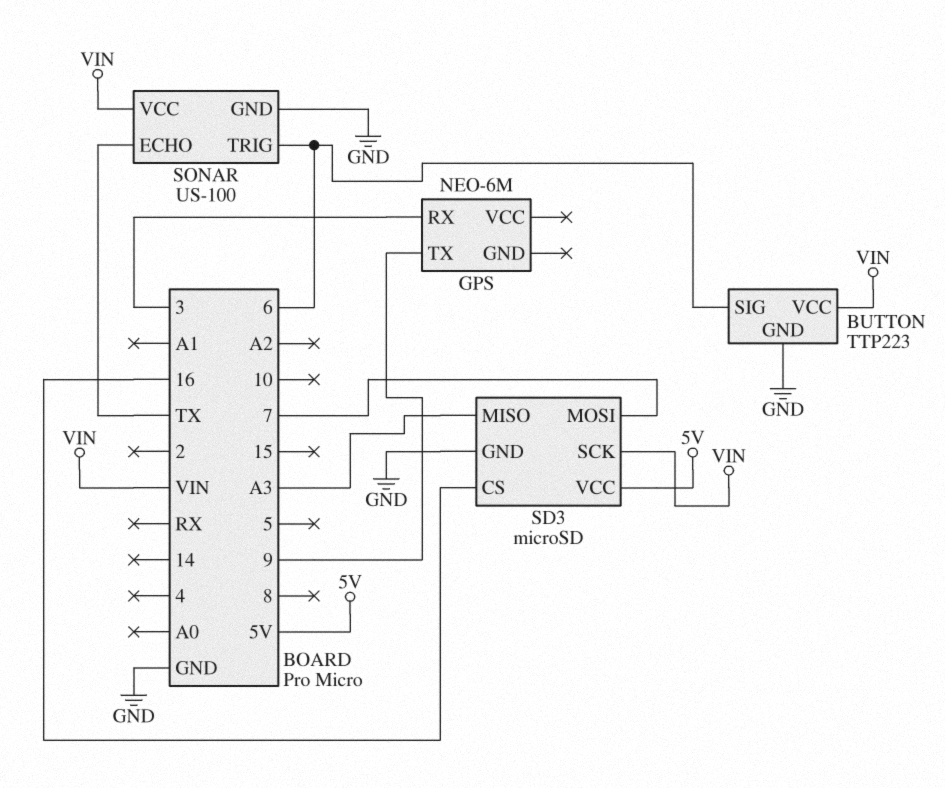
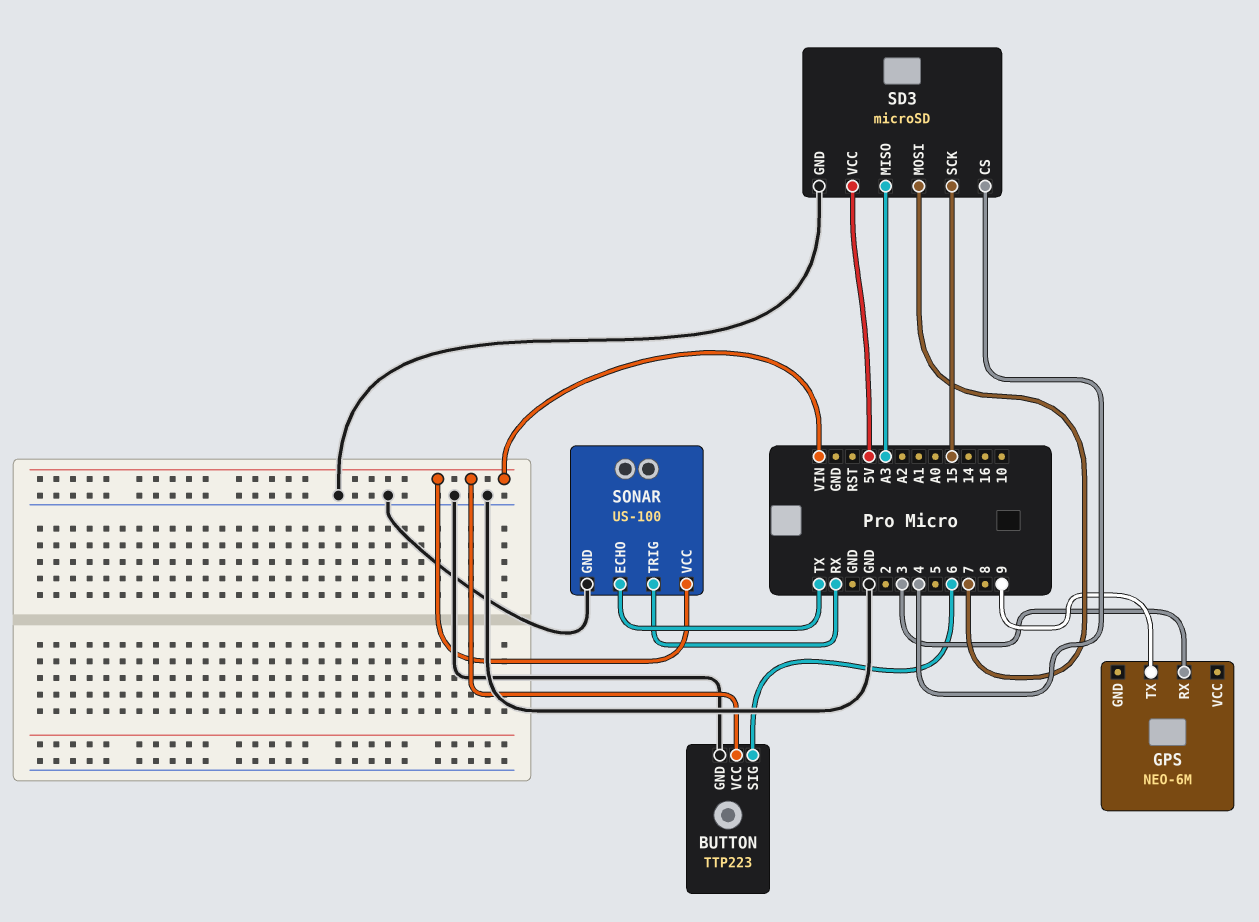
SD3 pin CS: 16 -> 4
SD3 pin SCK: VIN -> 15
SONAR pin TRIG: 6 -> RX

